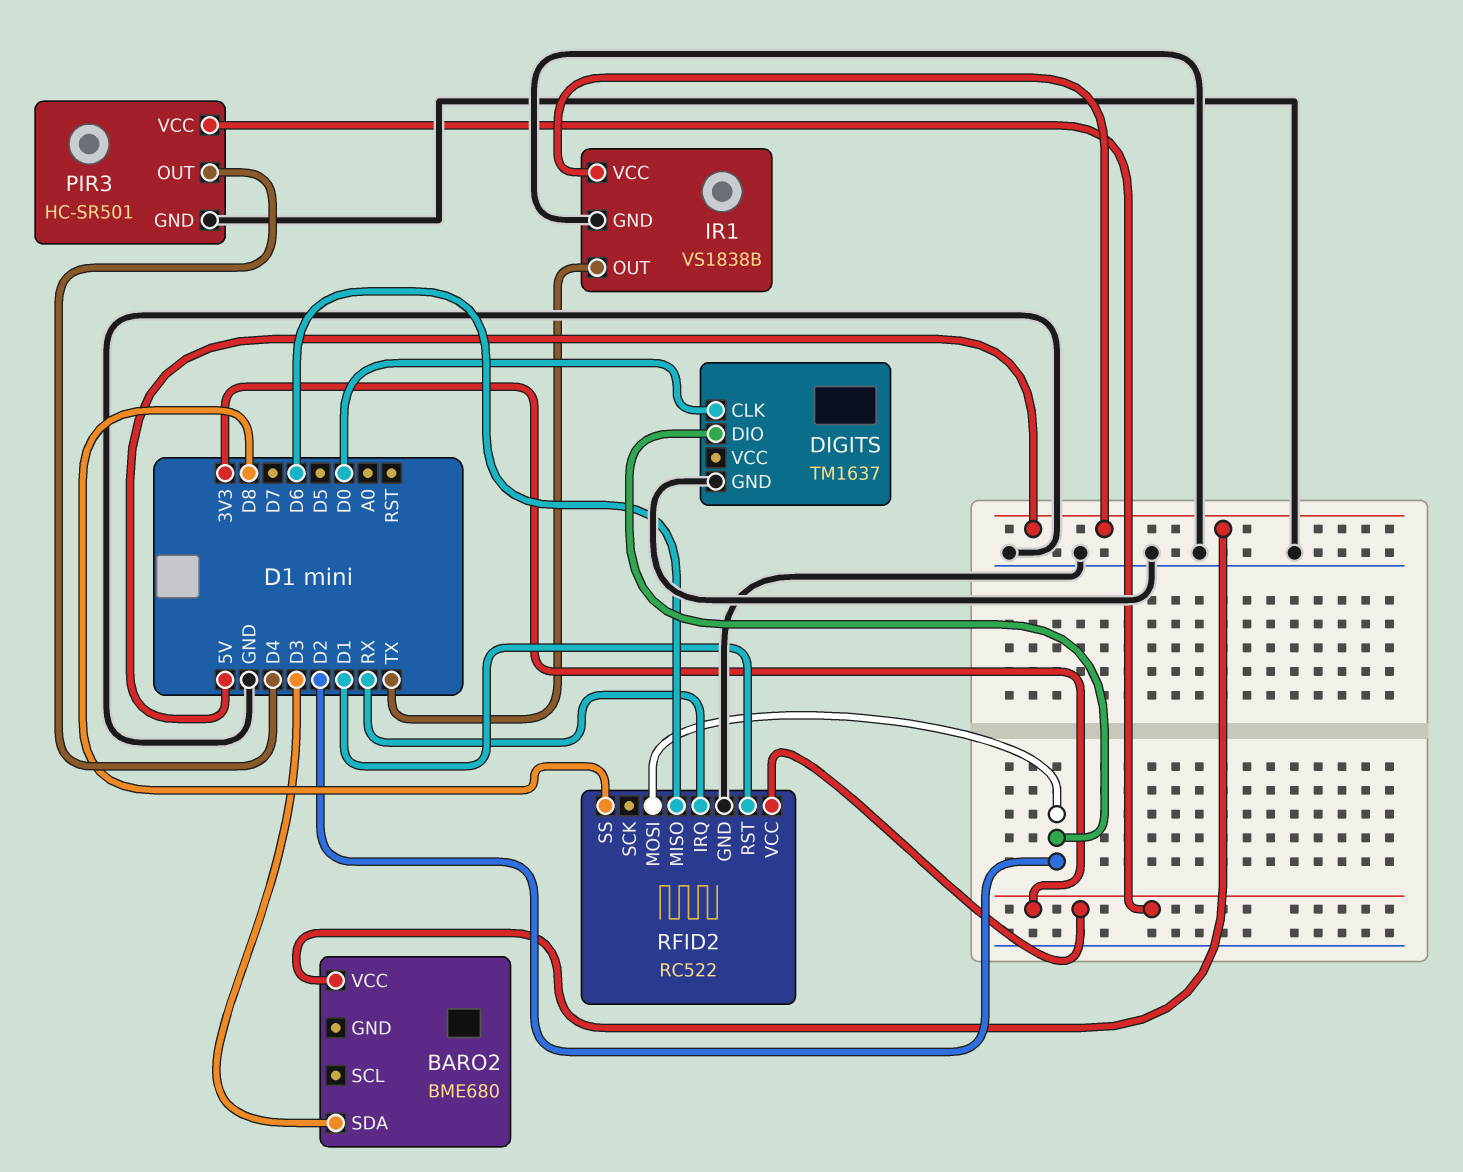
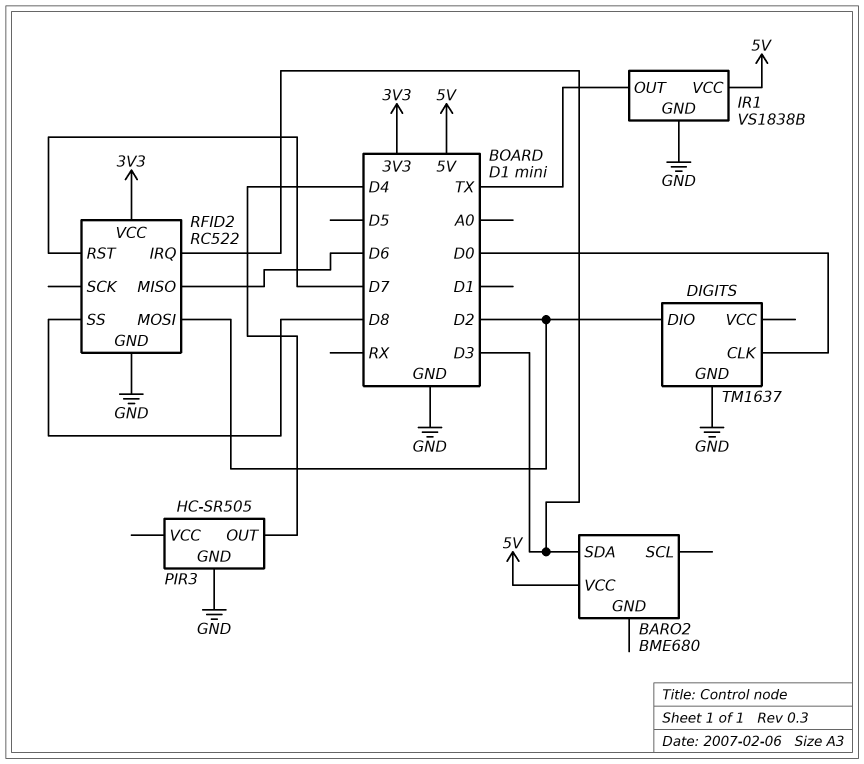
PIR3: HC-SR501 -> HC-SR505
PIR3 pin VCC: 3V3 -> none
RFID2 pin IRQ: RX -> D3
RFID2 pin RST: D1 -> D7

